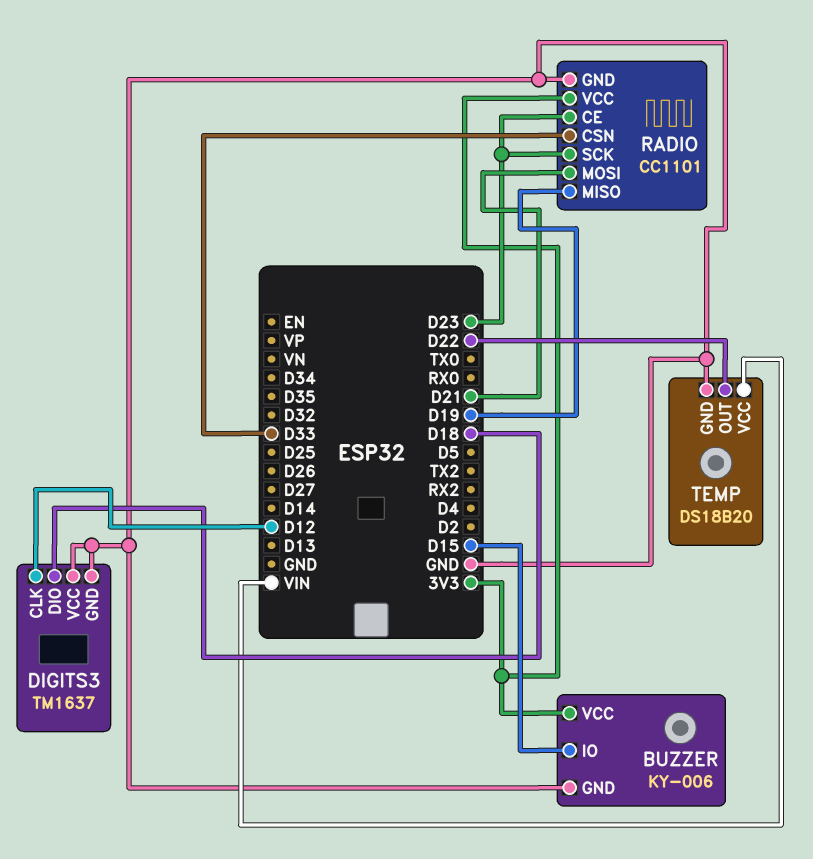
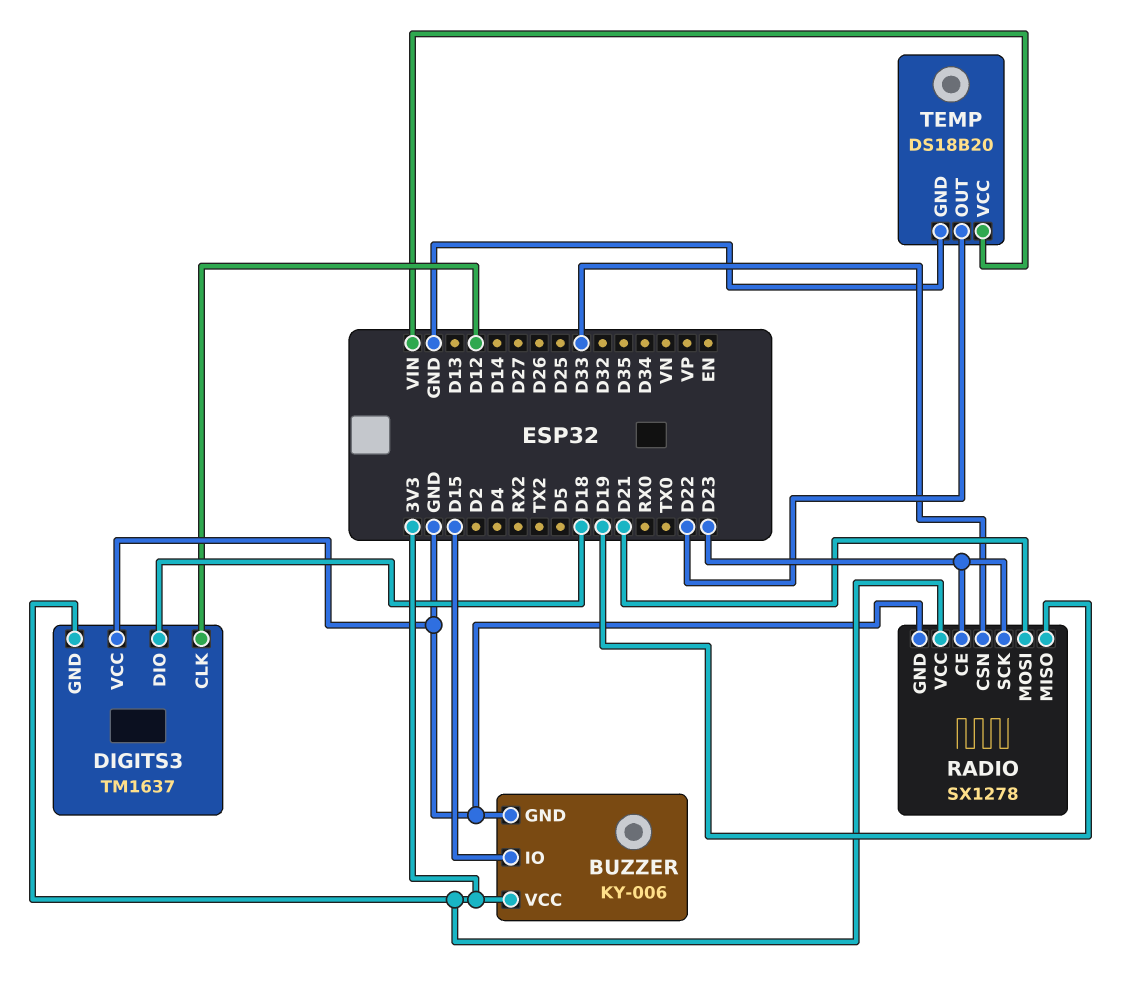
DIGITS3 pin GND: GND -> 3V3
RADIO: CC1101 -> SX1278

